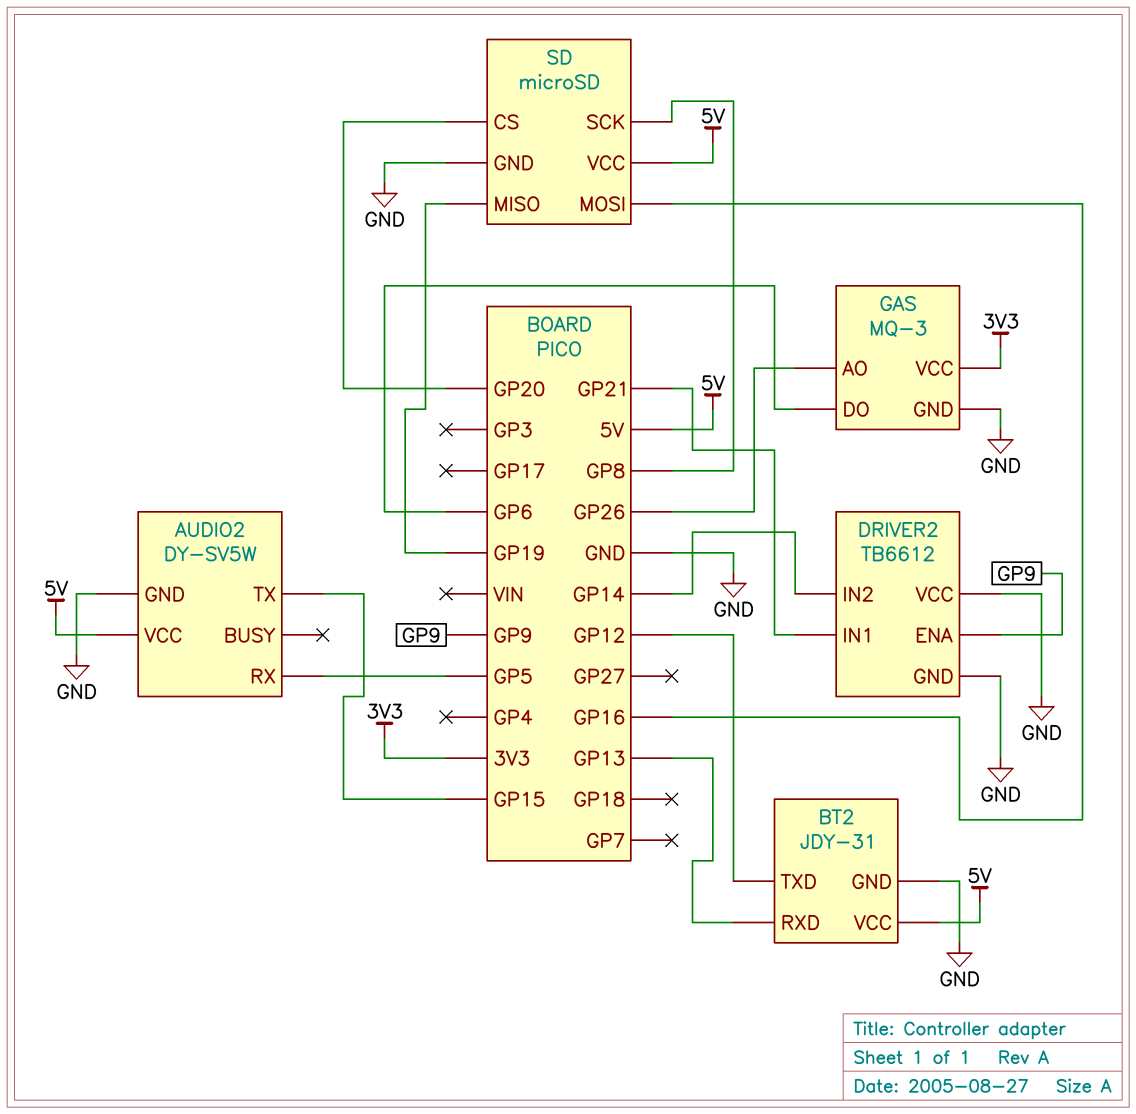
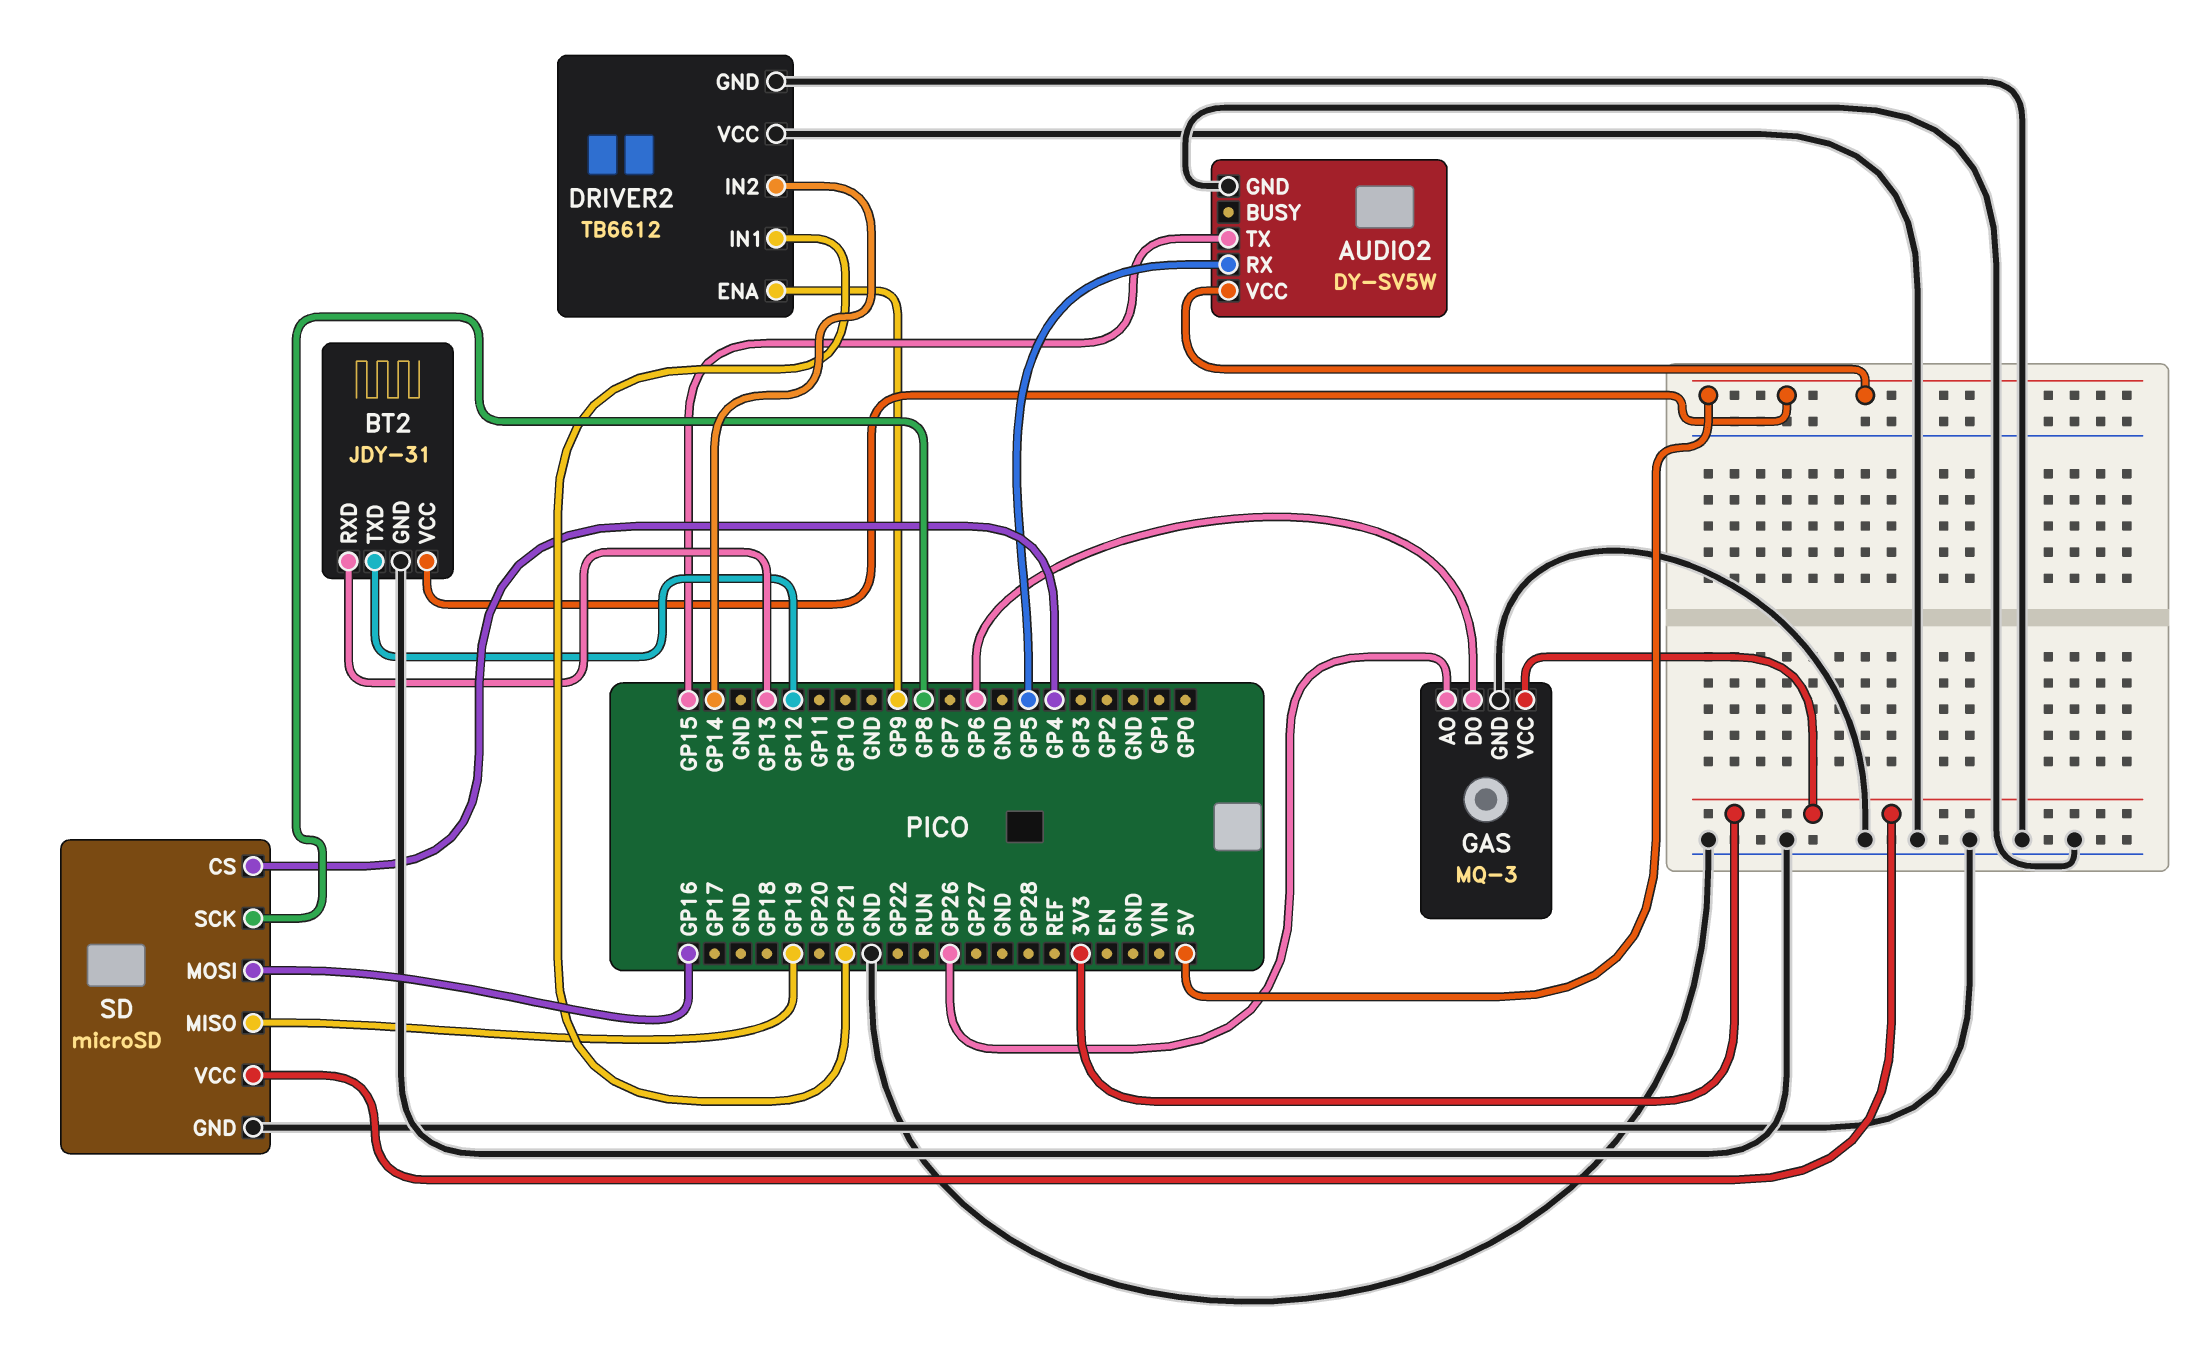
SD pin CS: GP20 -> GP4
SD pin VCC: 5V -> 3V3

